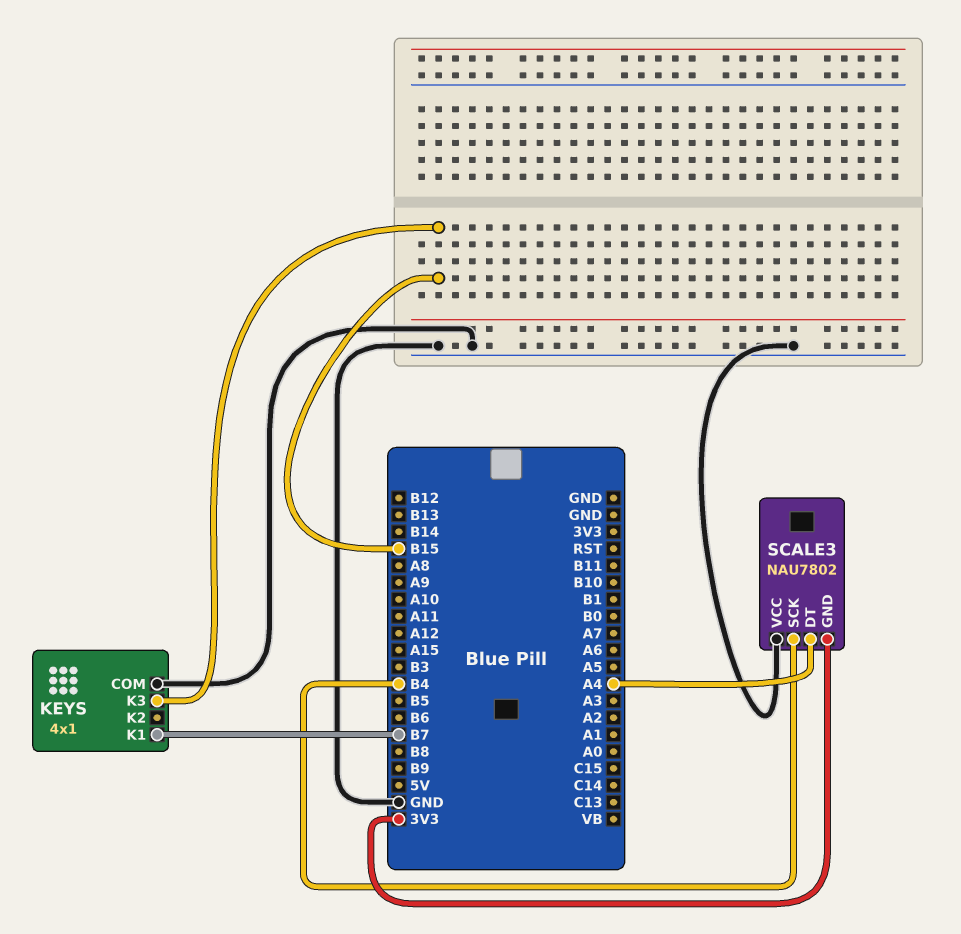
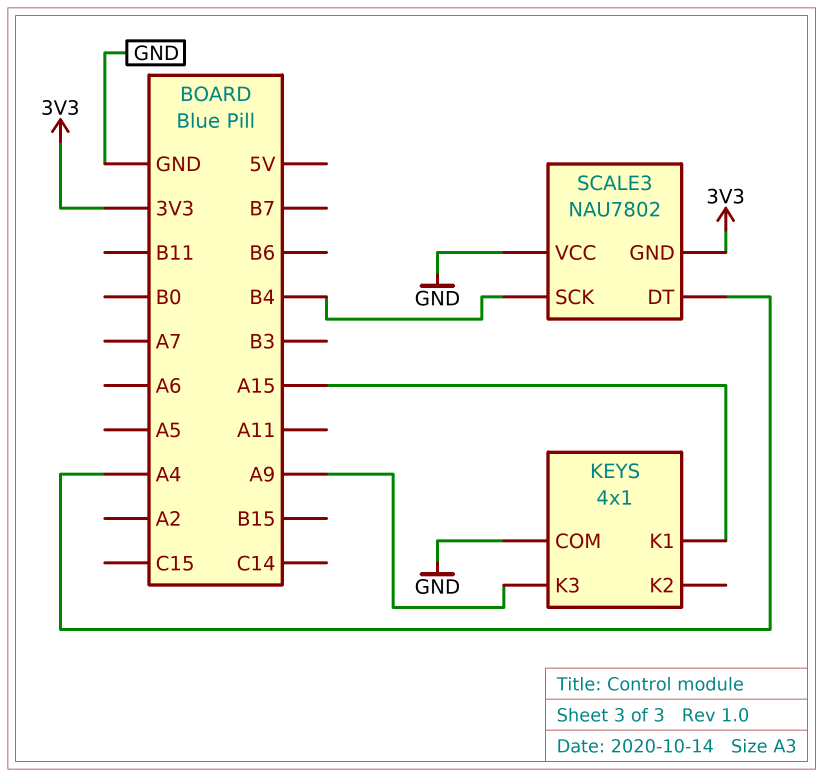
KEYS pin K1: B7 -> A15
KEYS pin K3: B15 -> A9

